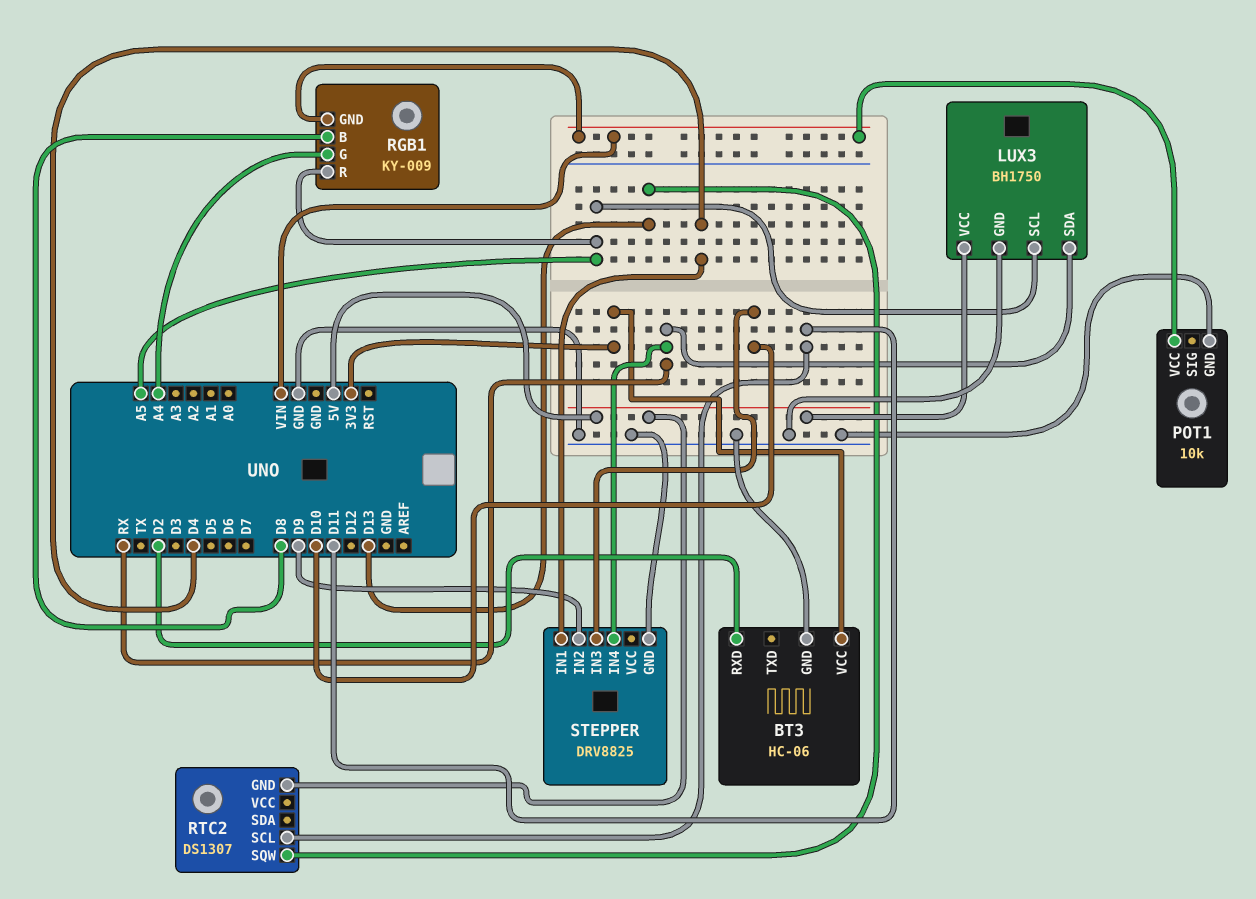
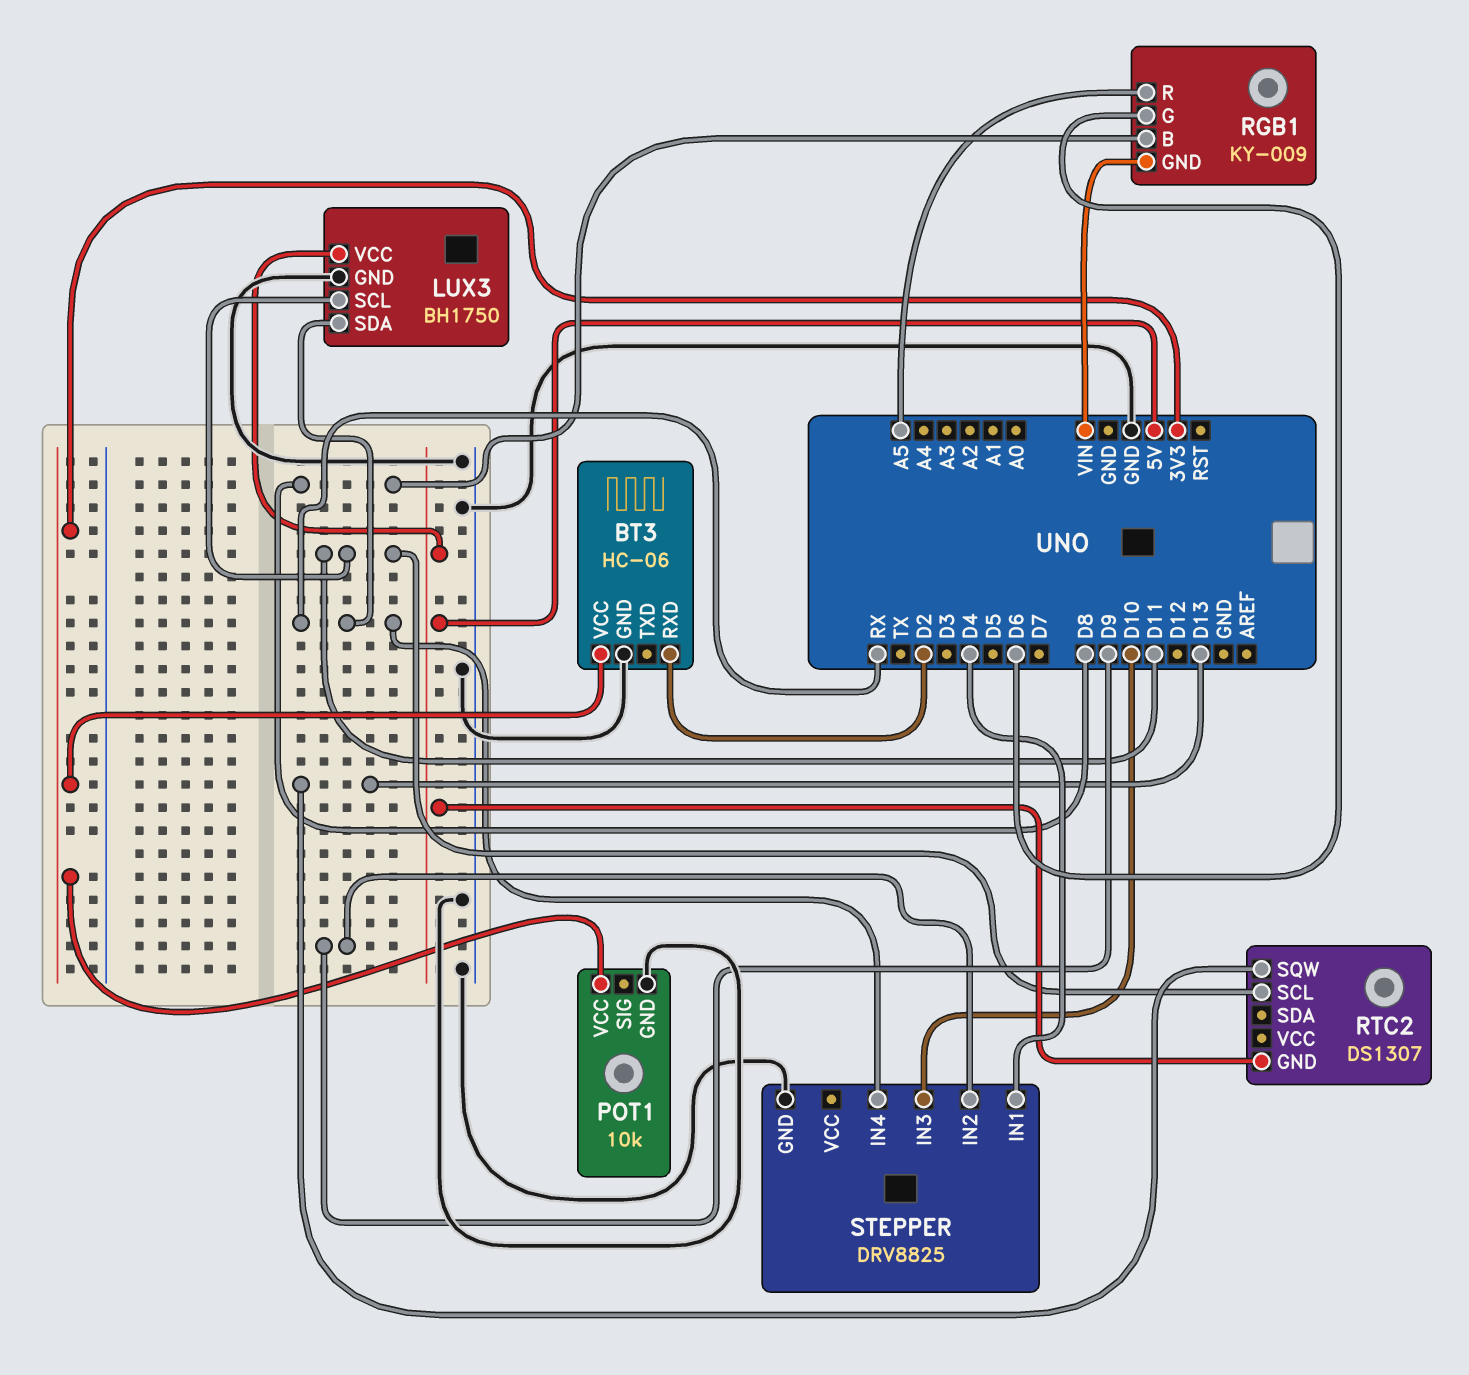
LUX3 pin SCL: A5 -> D11
POT1 pin VCC: VIN -> 3V3
RGB1 pin G: A4 -> D6

